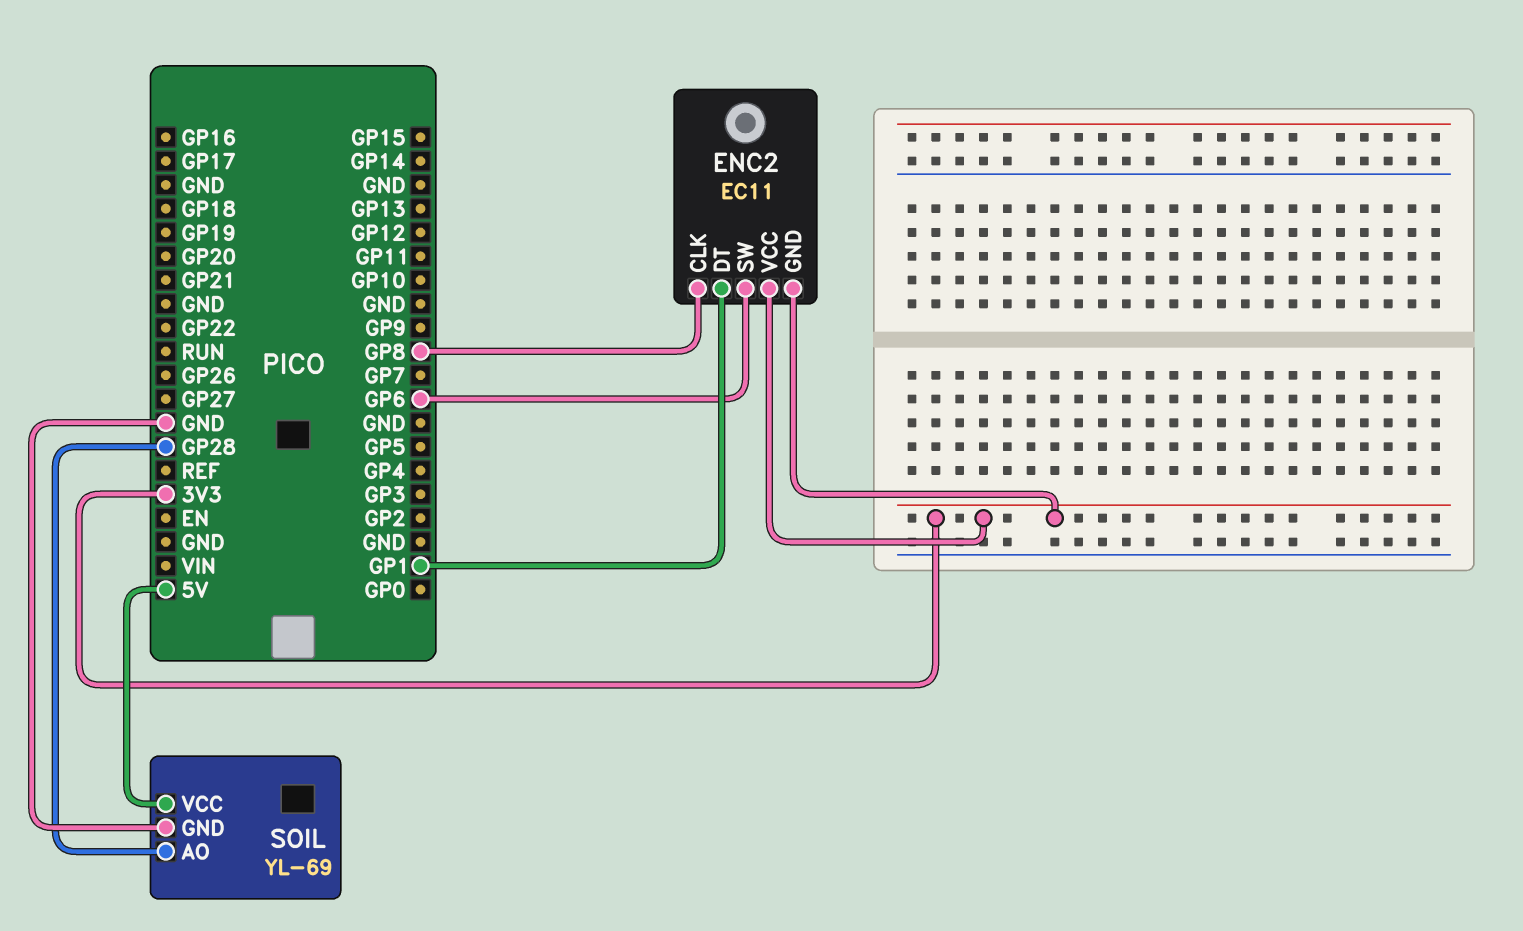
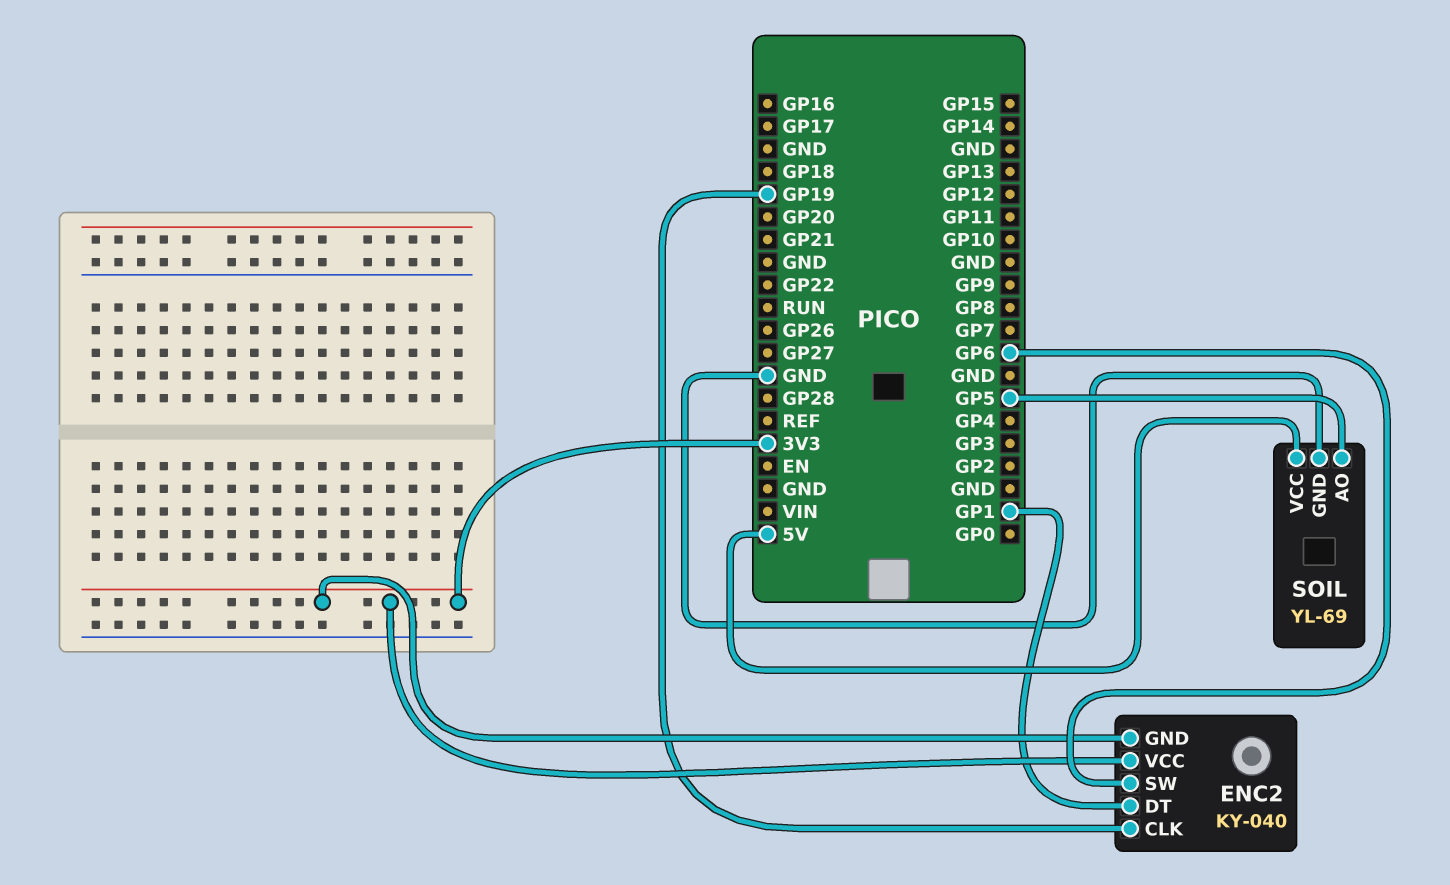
ENC2: EC11 -> KY-040
ENC2 pin CLK: GP8 -> GP19
SOIL pin AO: GP28 -> GP5

